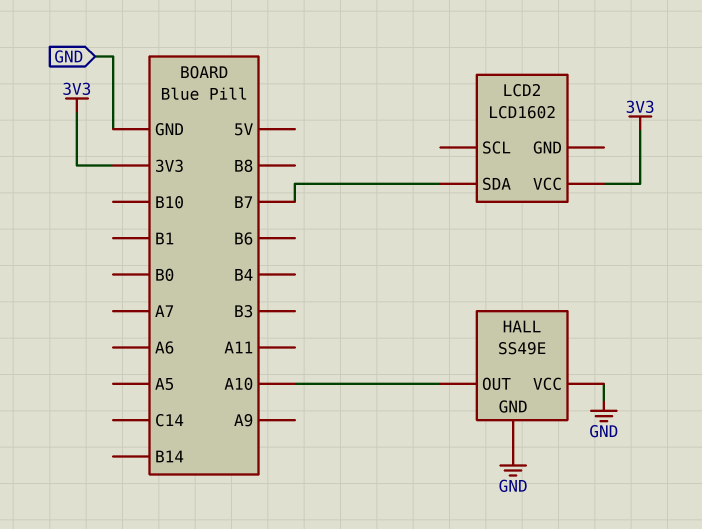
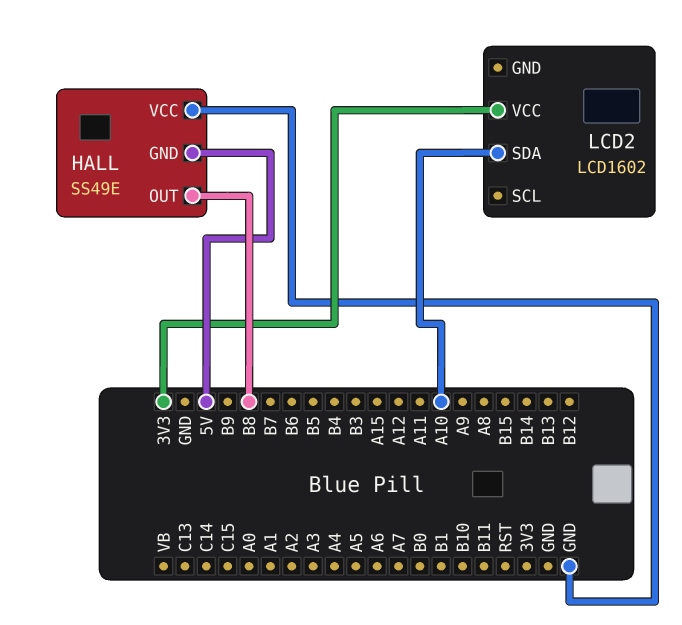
HALL pin GND: GND -> 5V
HALL pin OUT: A10 -> B8
LCD2 pin SDA: B7 -> A10

